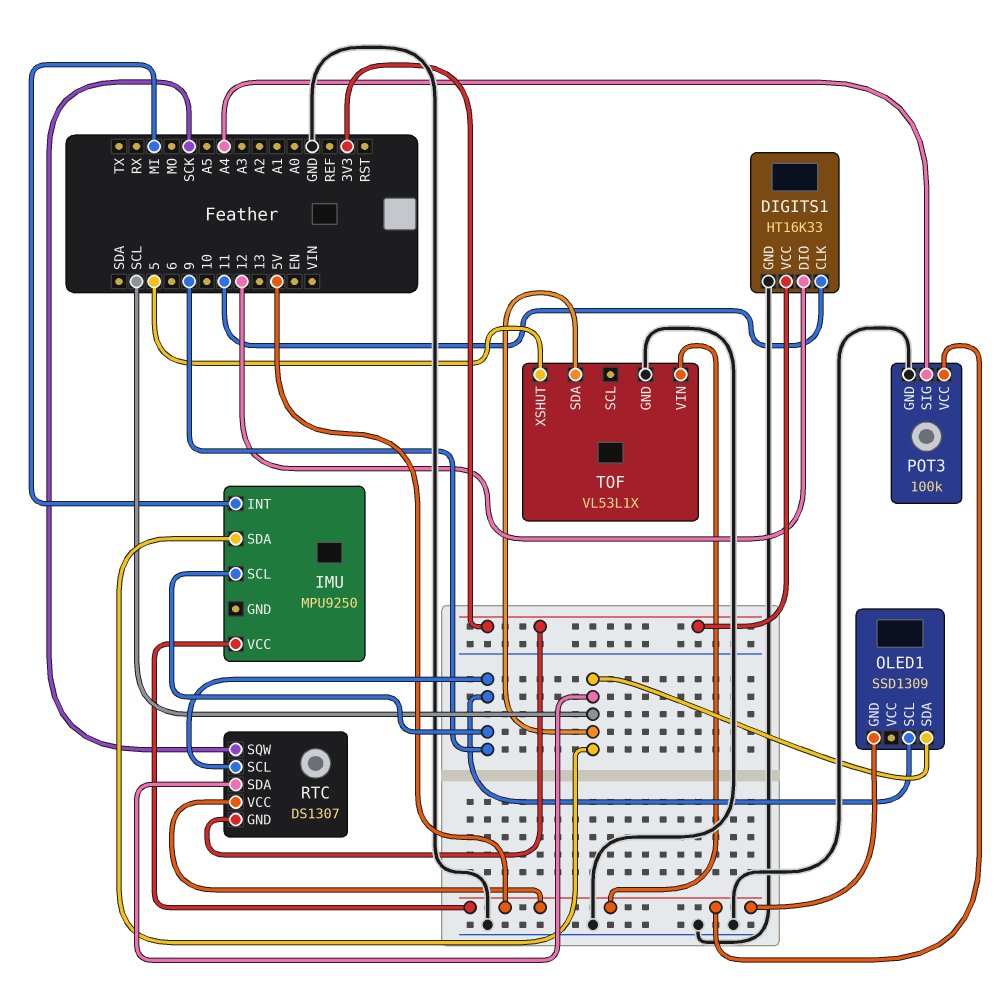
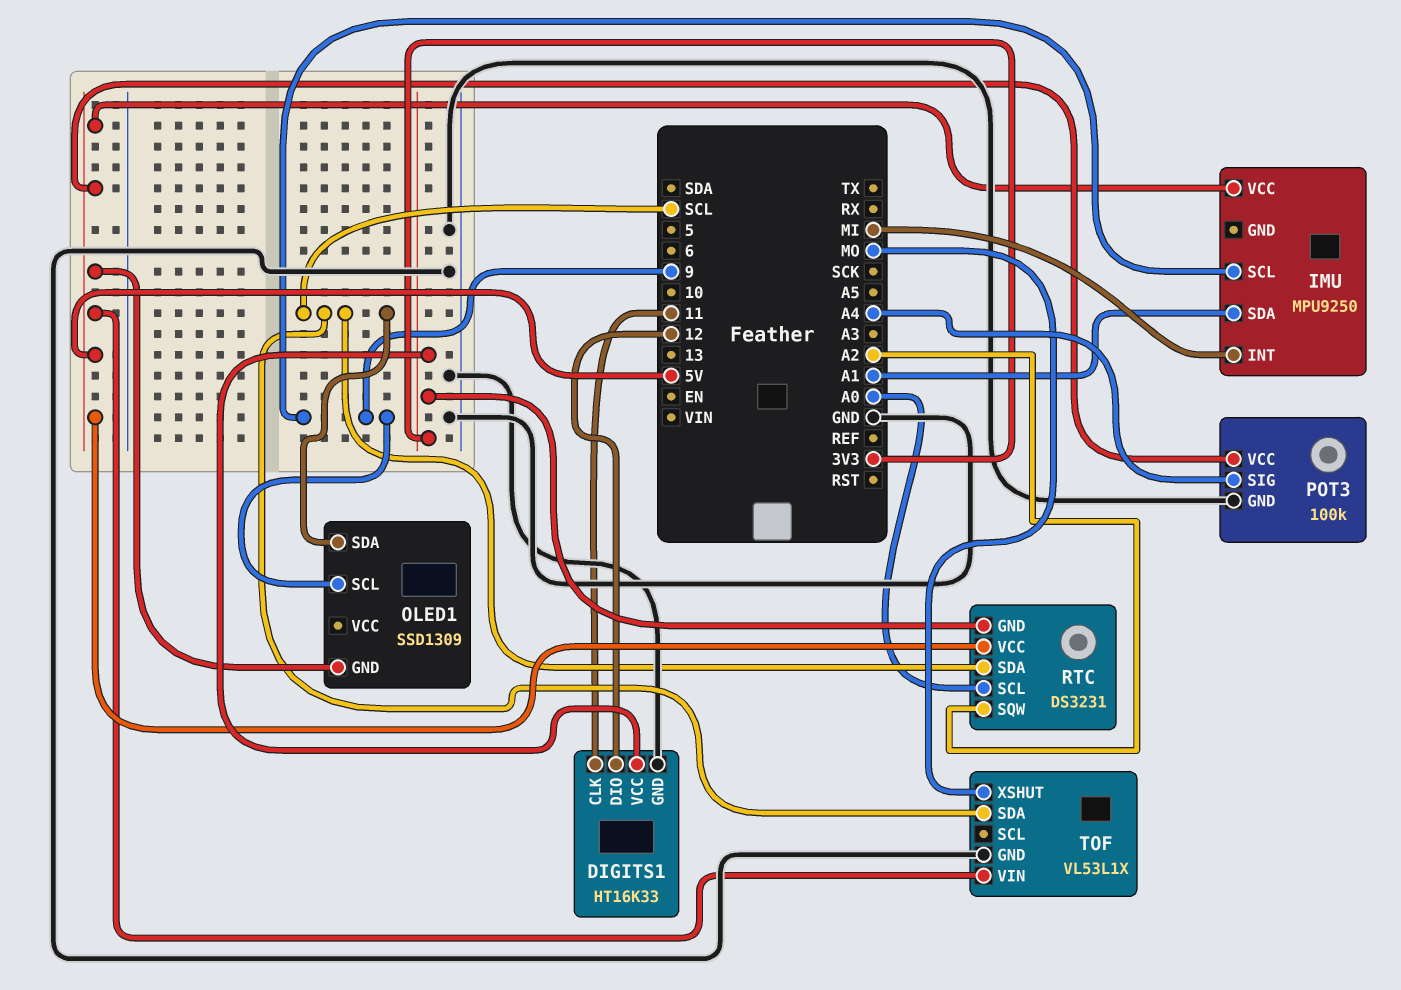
IMU pin SDA: SCL -> A1
RTC: DS1307 -> DS3231
RTC pin SCL: 9 -> A0
RTC pin SQW: SCK -> A2
TOF pin XSHUT: 5 -> MO

